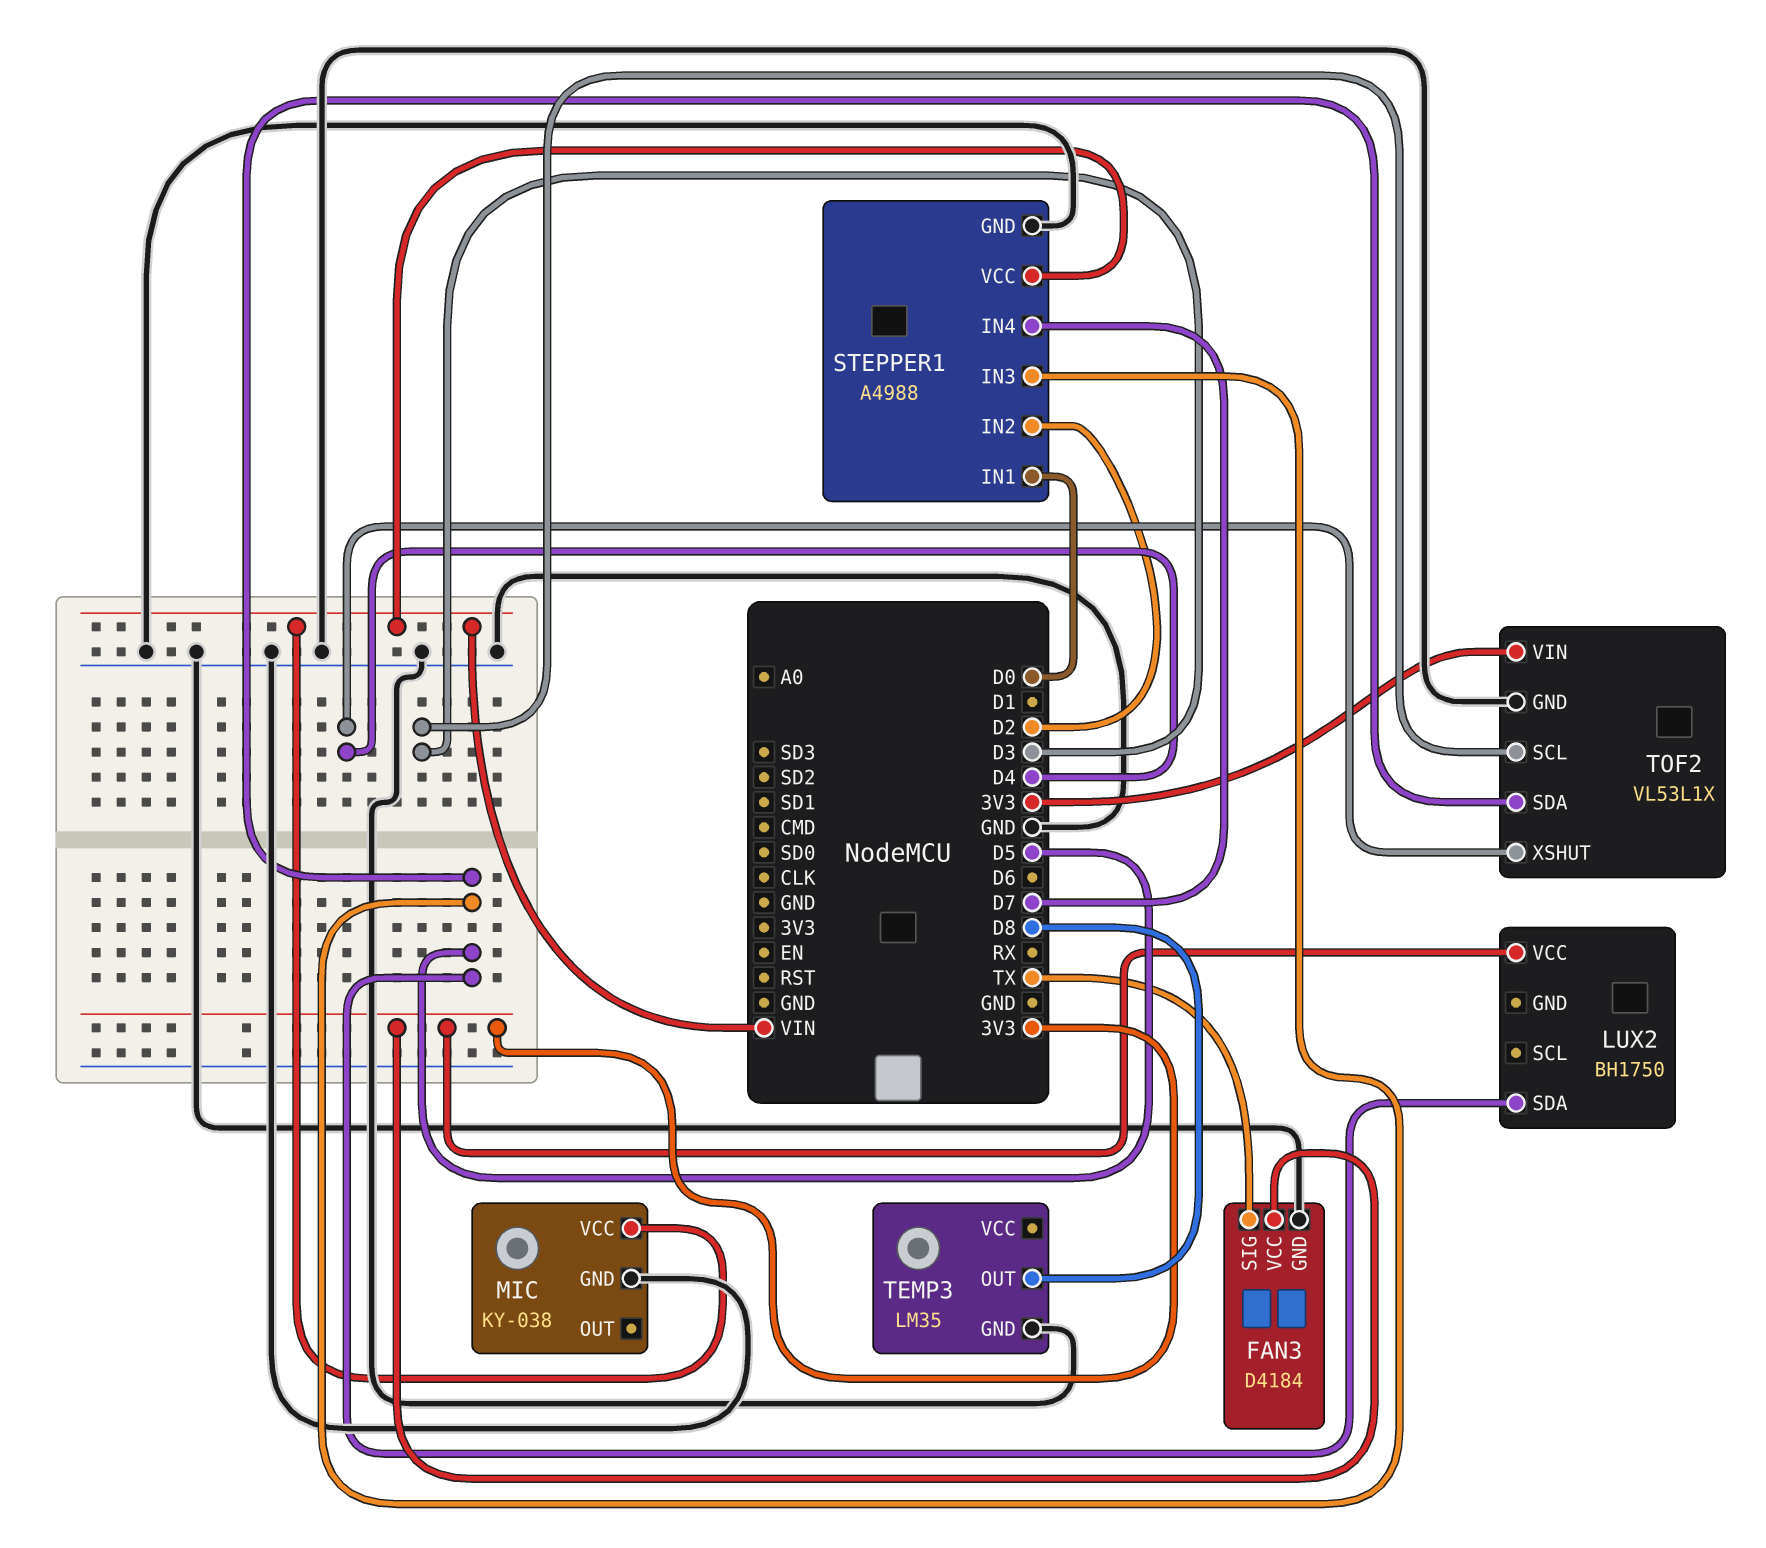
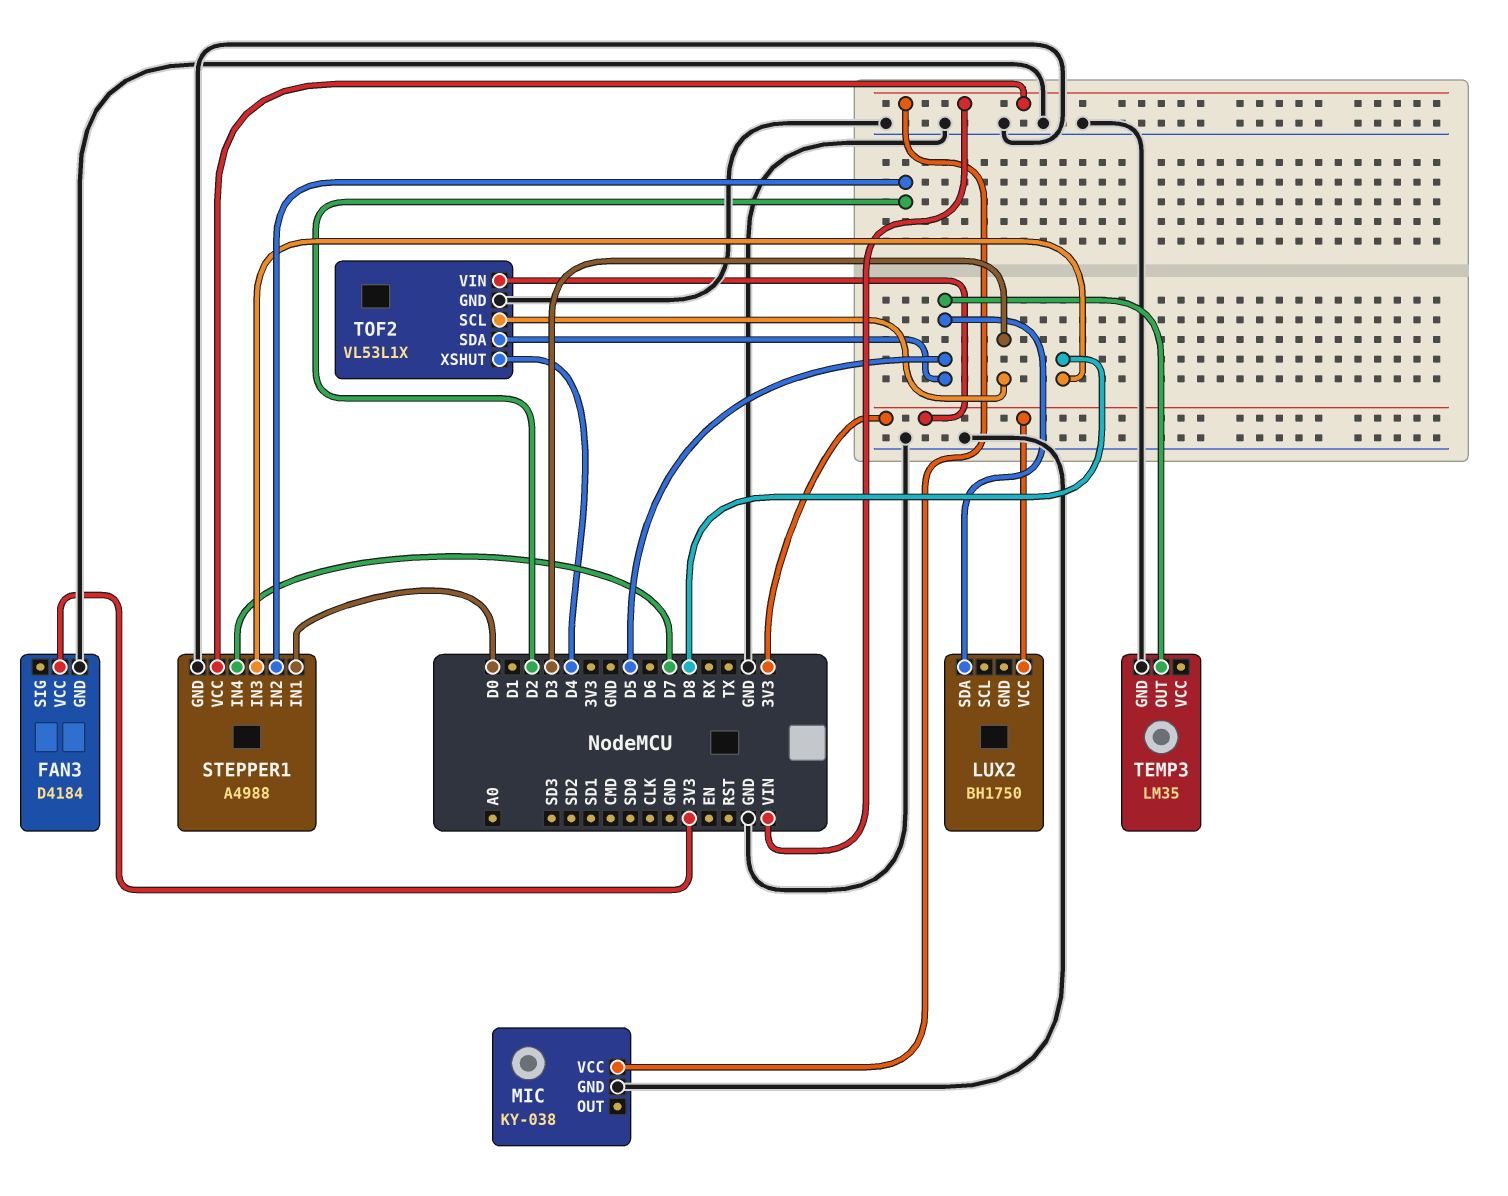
FAN3 pin SIG: TX -> none
STEPPER1 pin IN3: D5 -> D8
TEMP3 pin OUT: D8 -> D5

